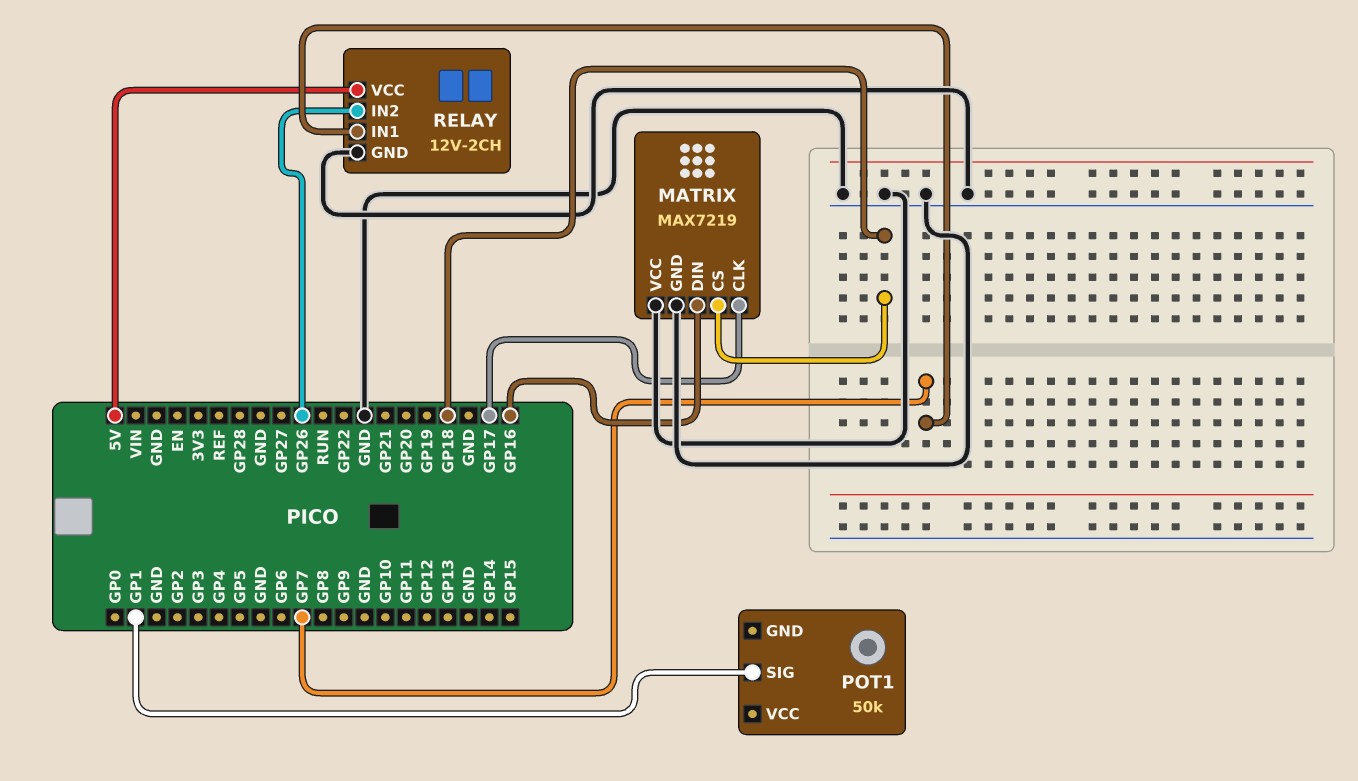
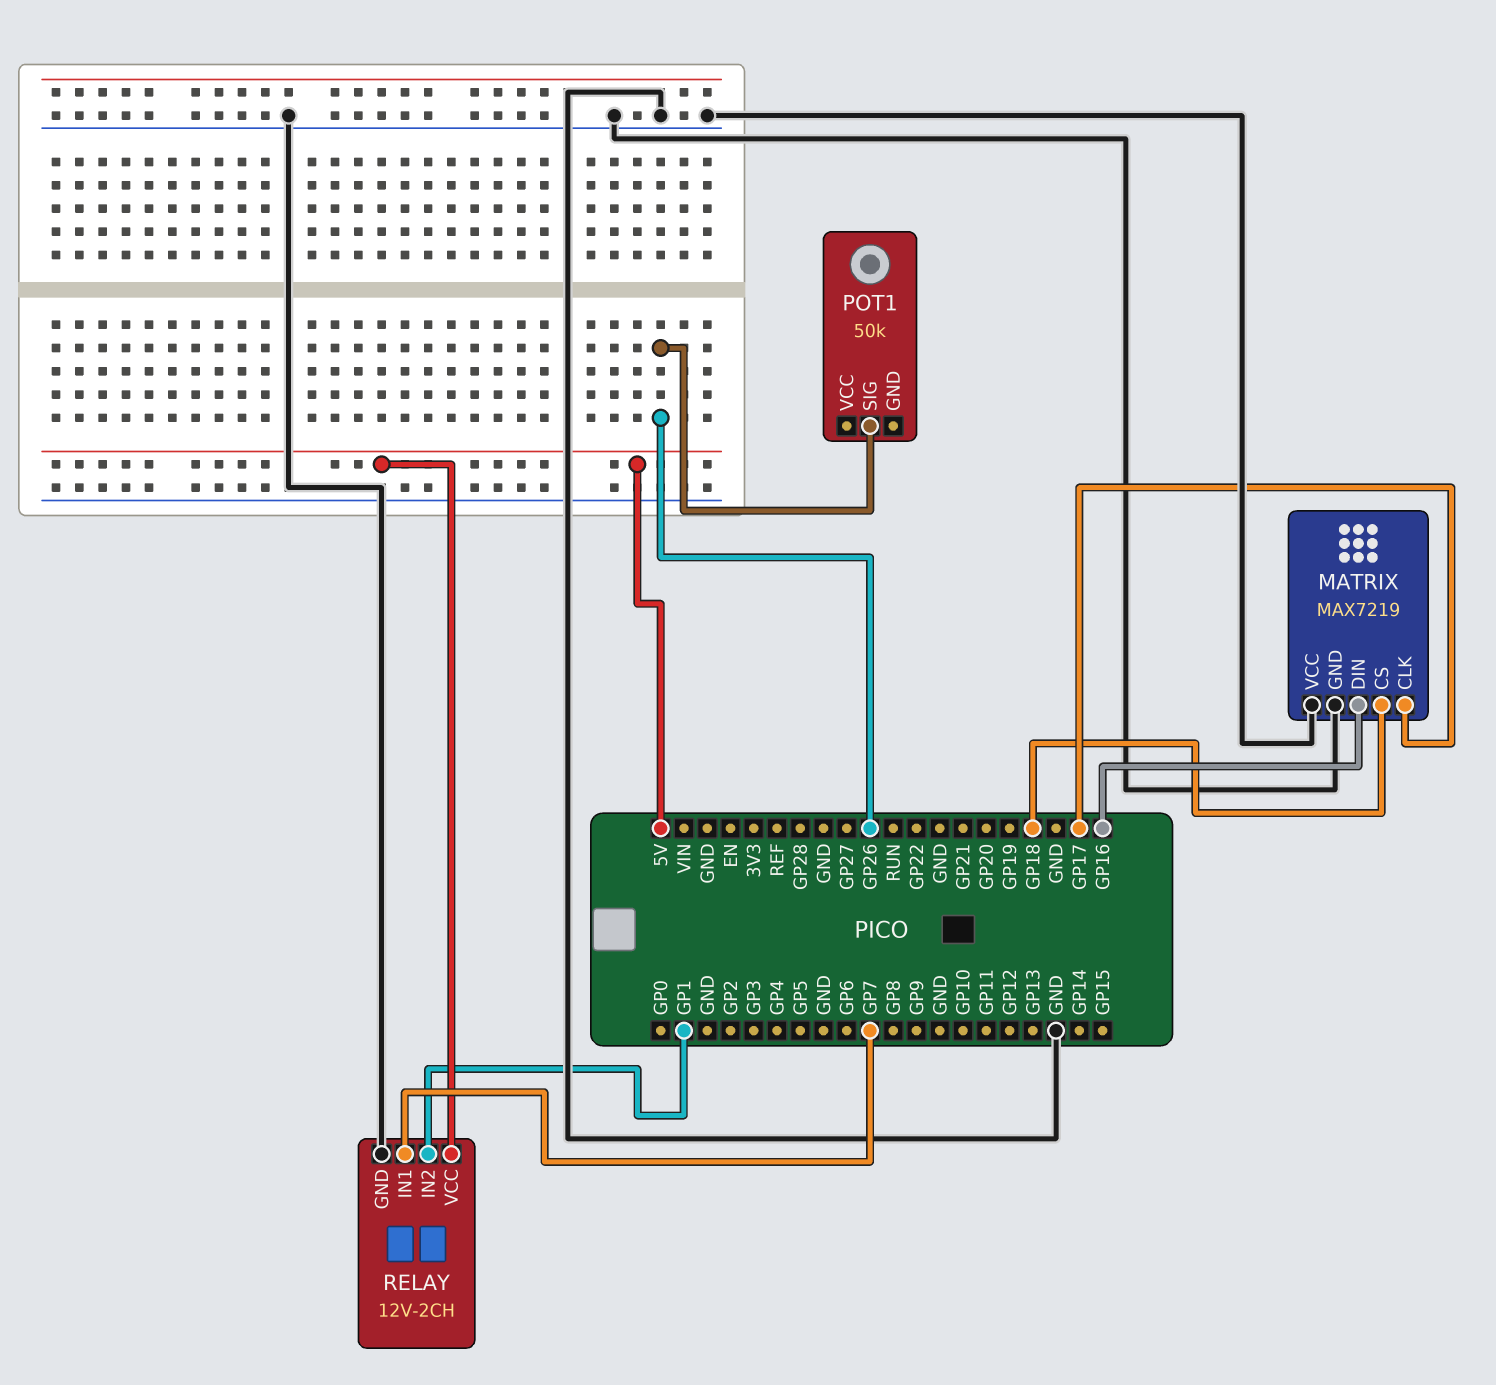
POT1 pin SIG: GP1 -> GP26
RELAY pin IN2: GP26 -> GP1

